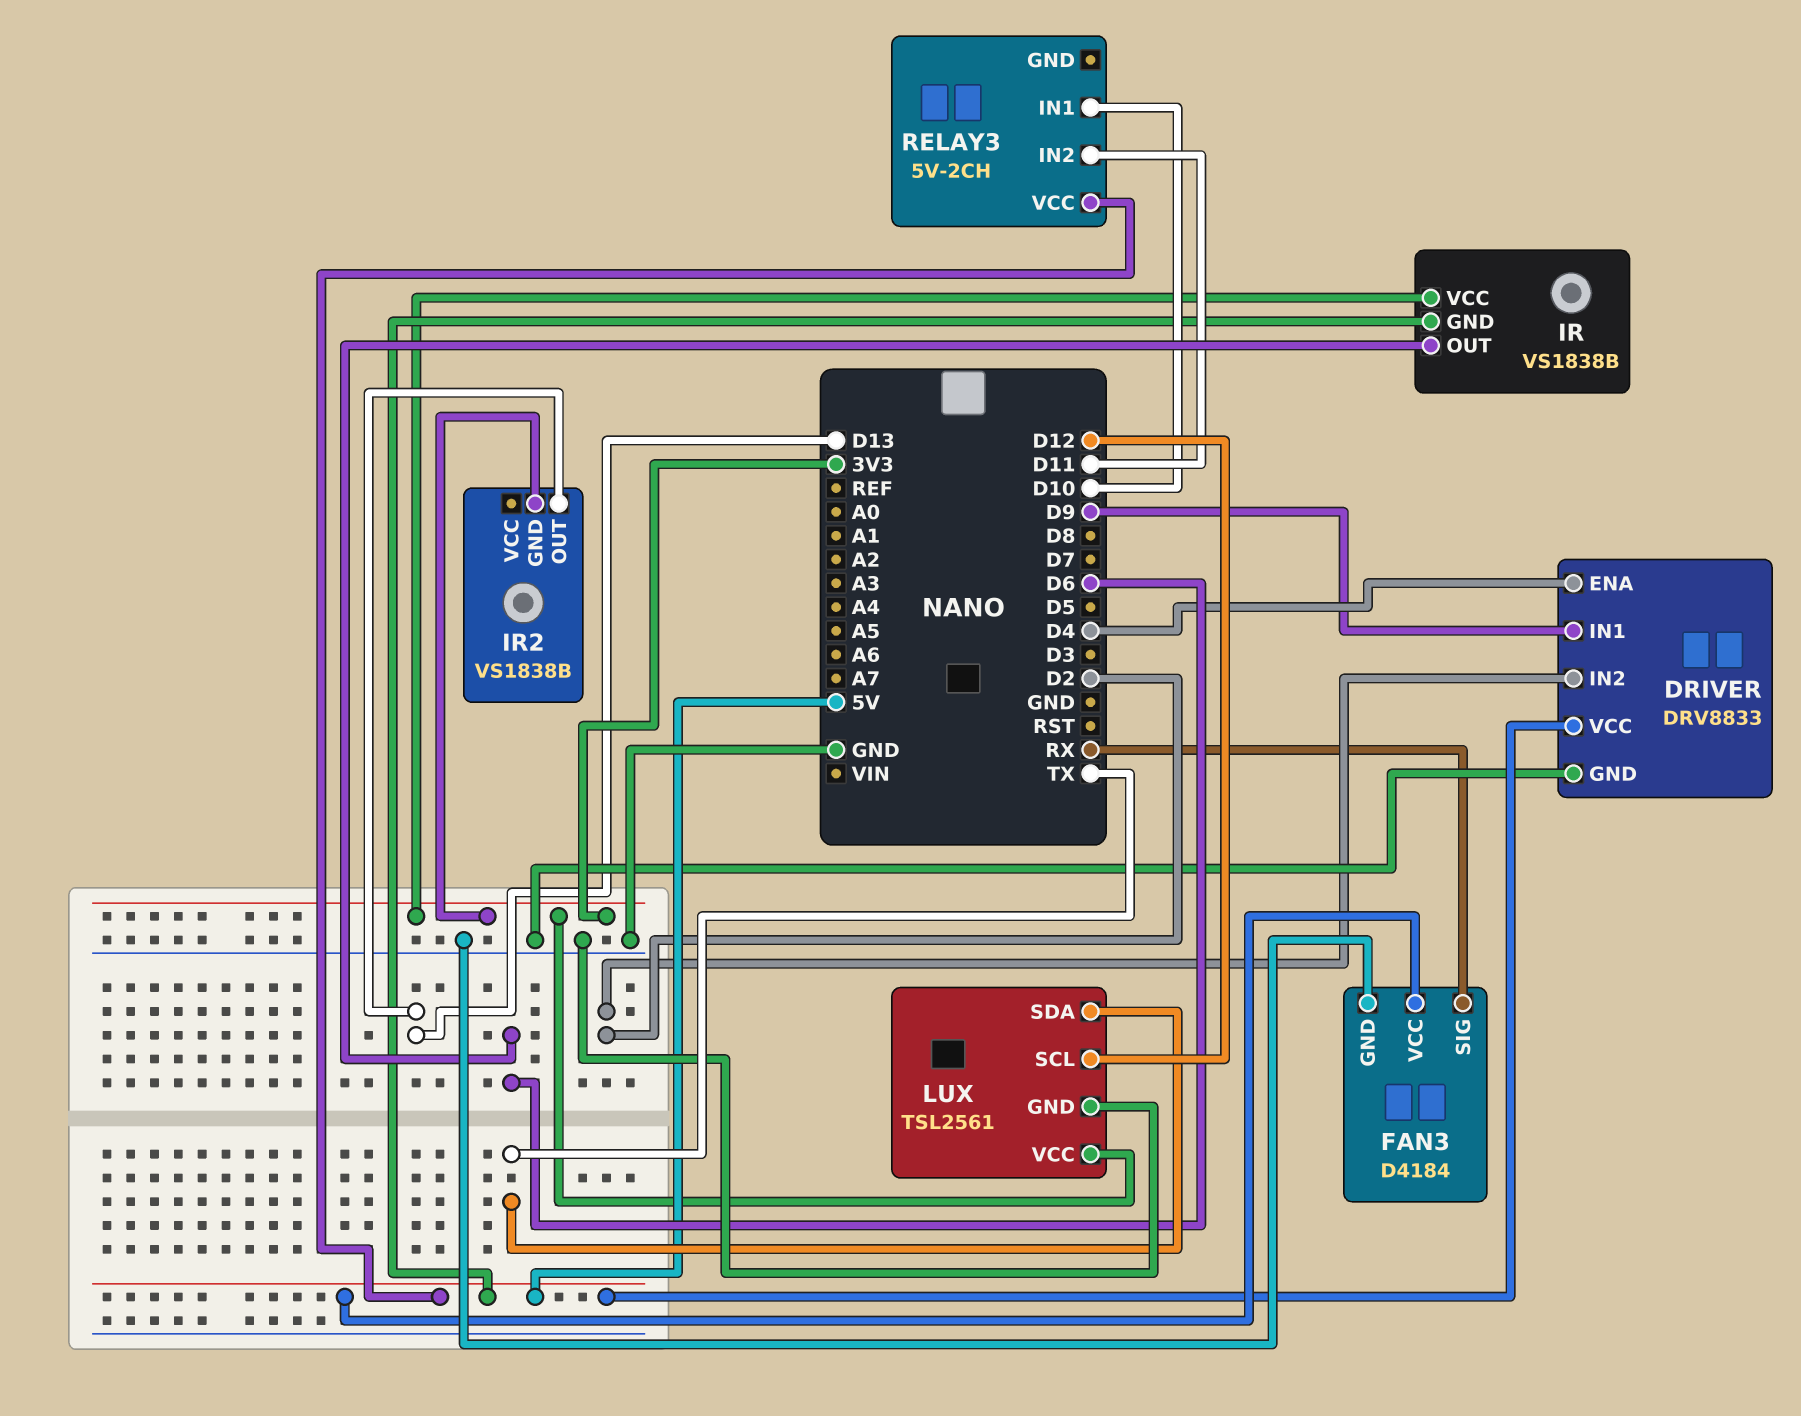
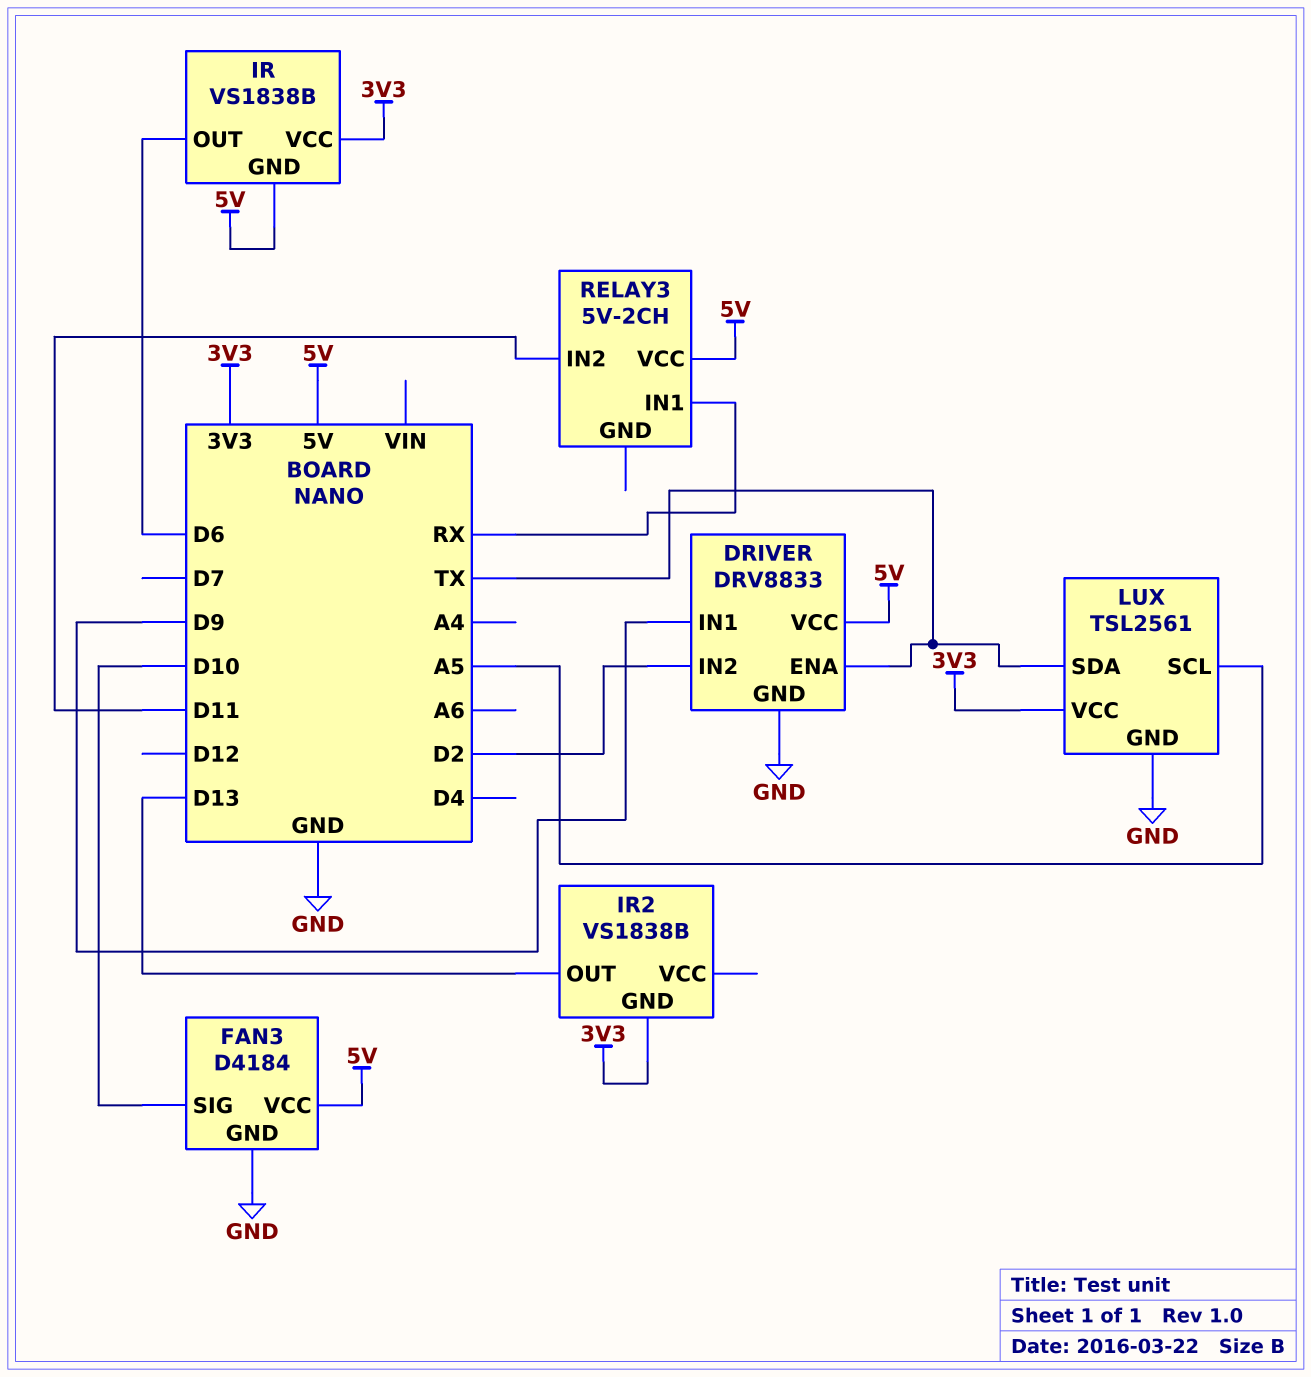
DRIVER pin ENA: D4 -> TX
FAN3 pin SIG: RX -> D10
LUX pin SCL: D12 -> A5
RELAY3 pin IN1: D10 -> RX

